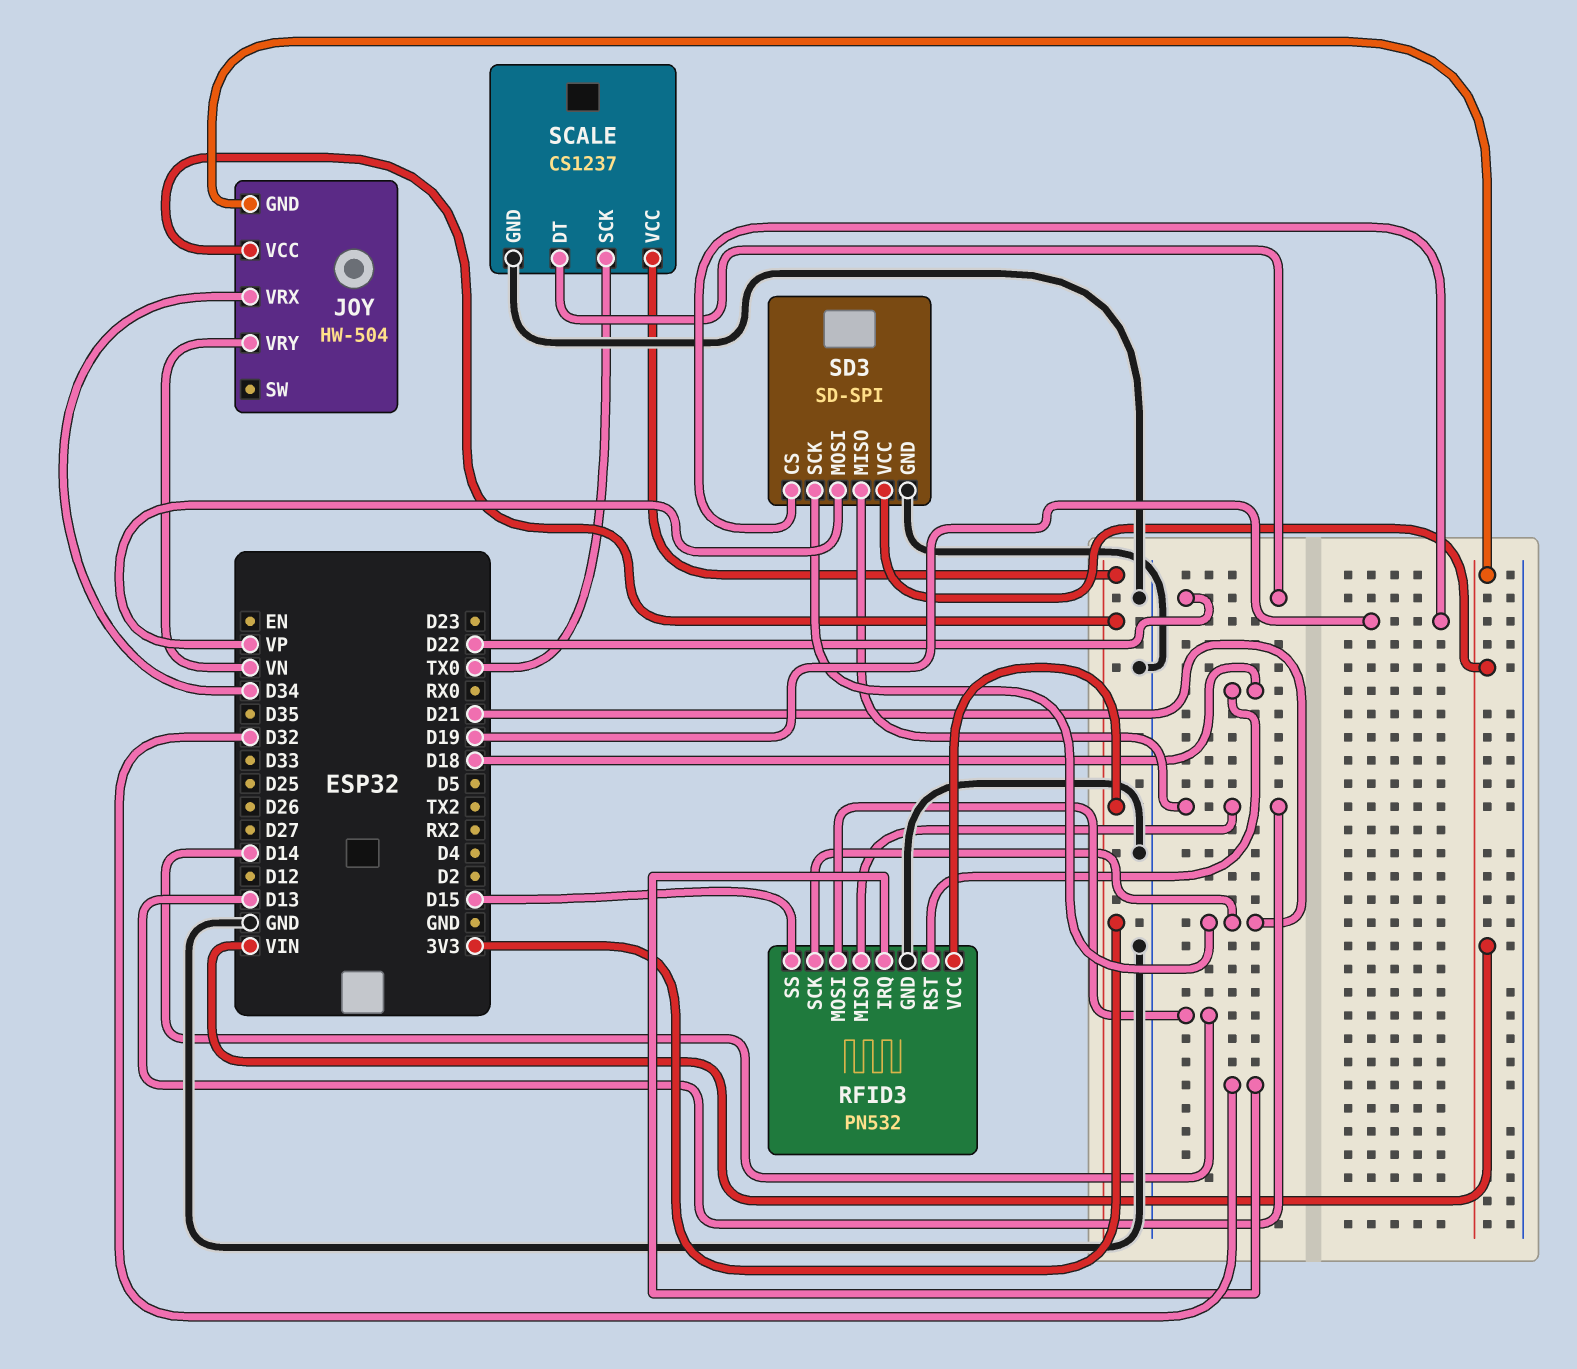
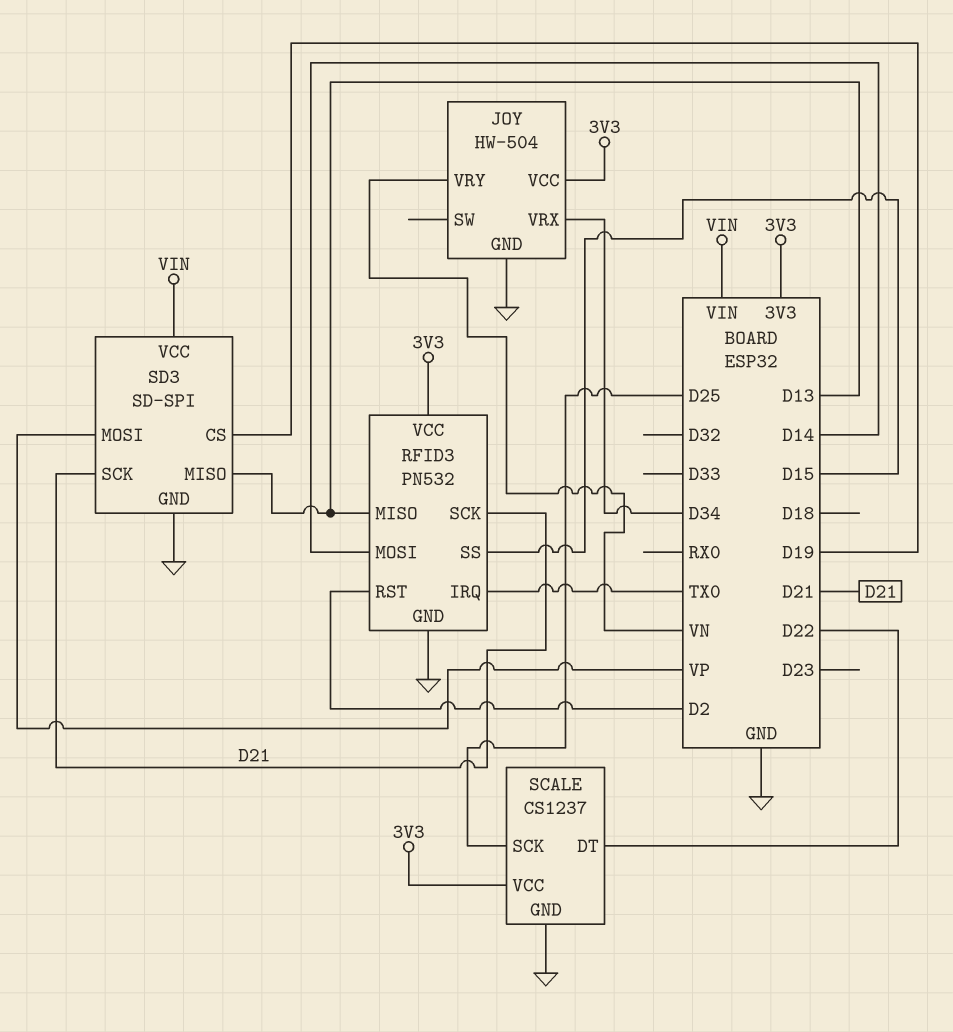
JOY pin GND: VIN -> GND
RFID3 pin IRQ: D32 -> TX0
RFID3 pin RST: D18 -> D2
SCALE pin SCK: TX0 -> D25

